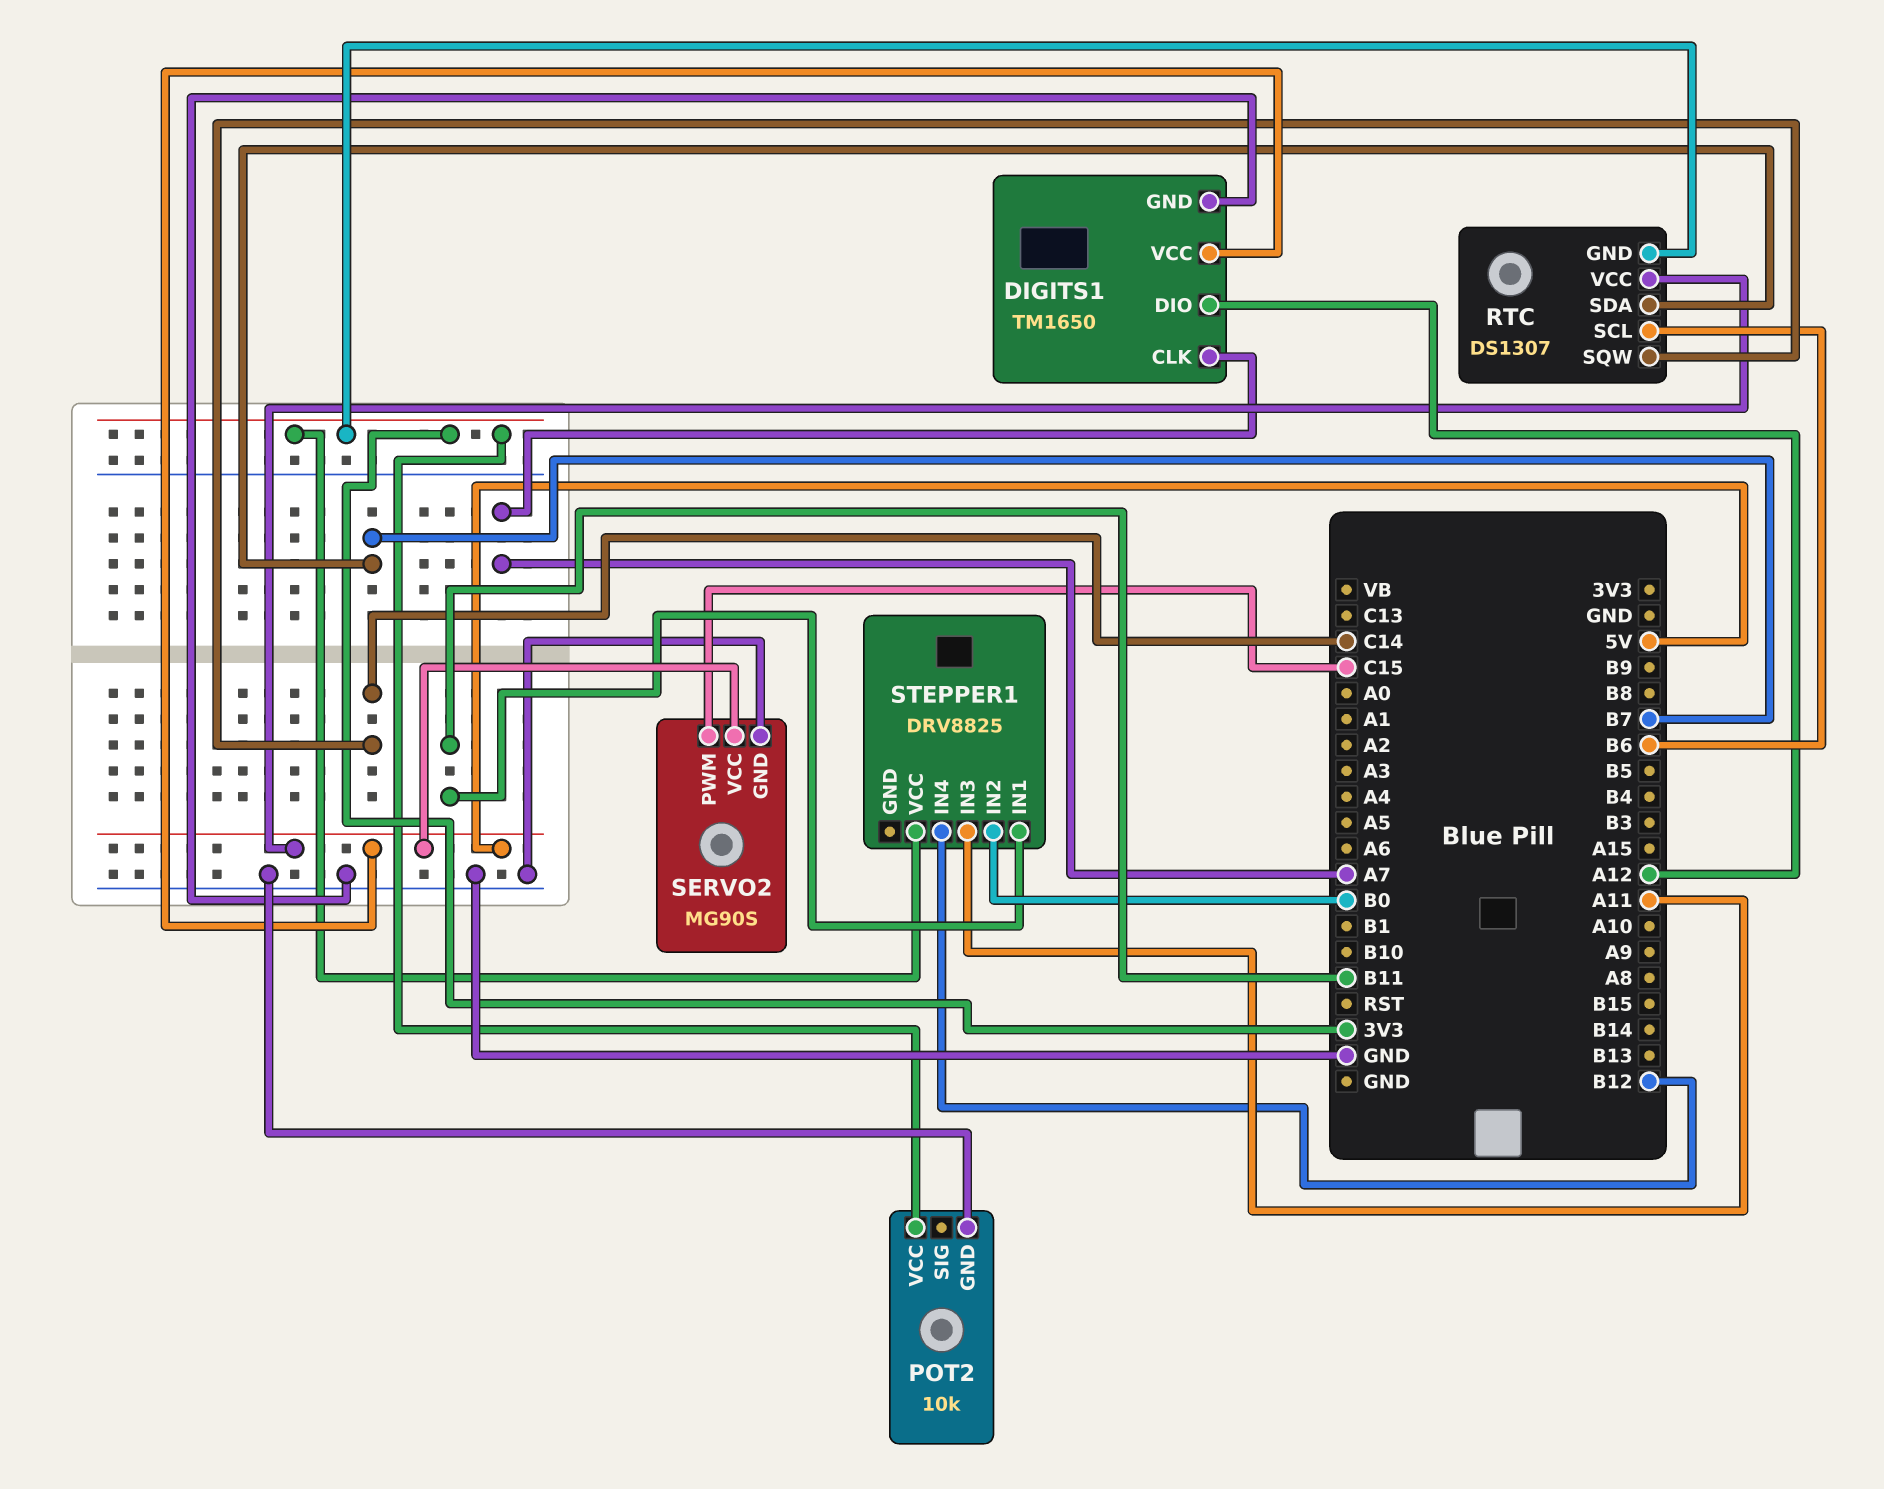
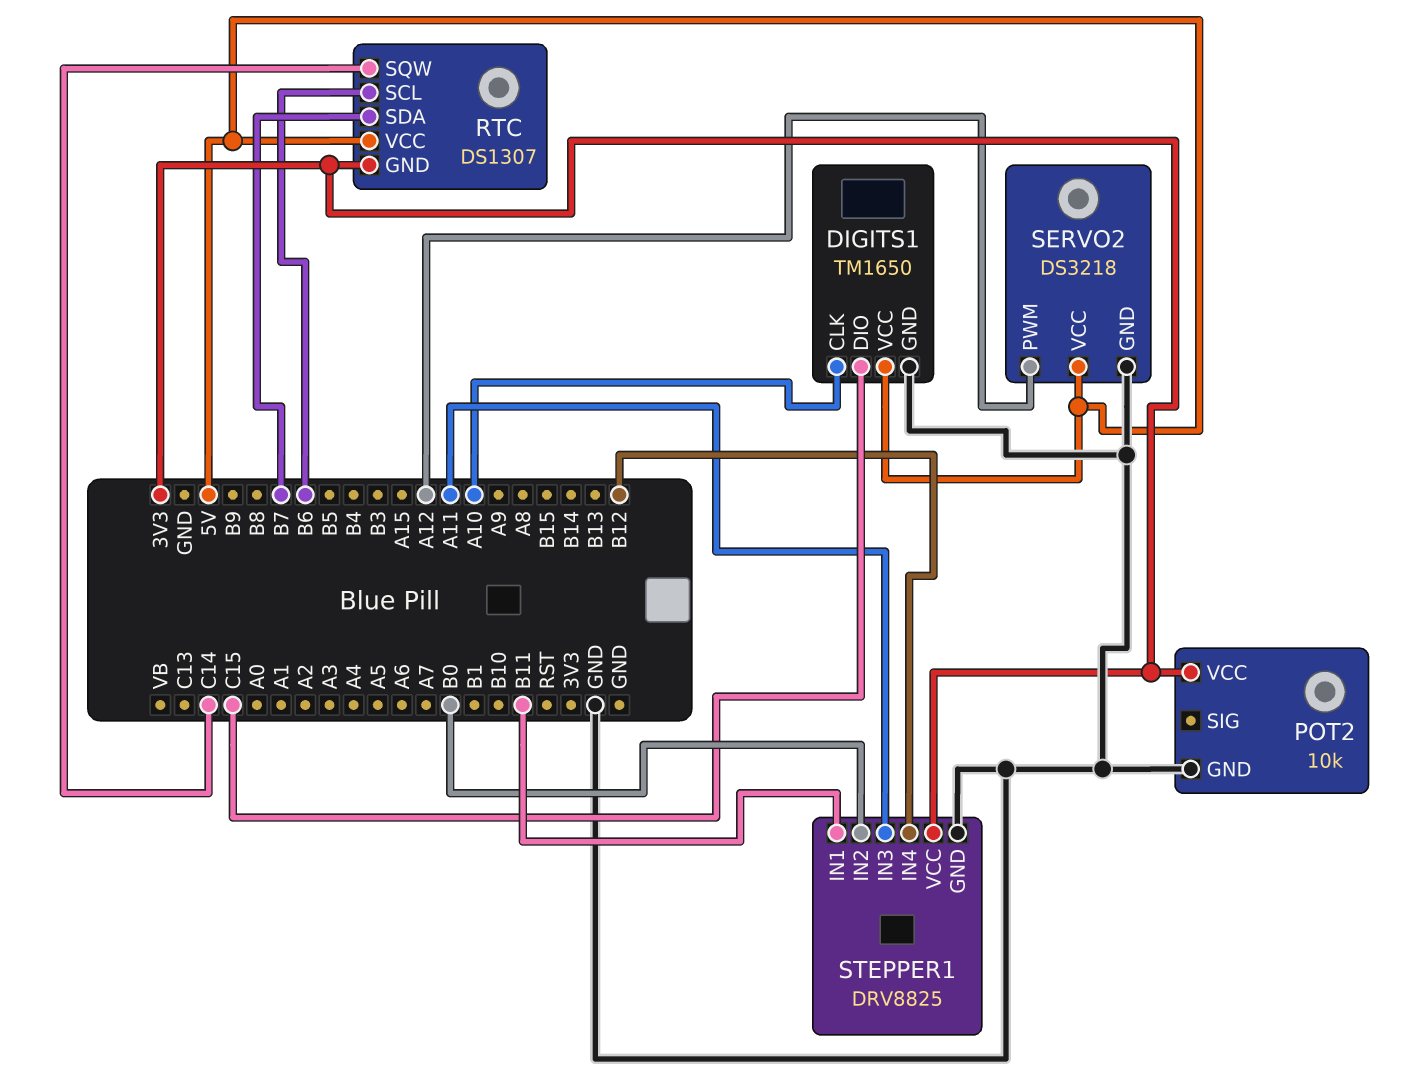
DIGITS1 pin CLK: A7 -> A10
DIGITS1 pin DIO: A12 -> C15
SERVO2: MG90S -> DS3218
SERVO2 pin PWM: C15 -> A12
STEPPER1 pin GND: none -> GND

